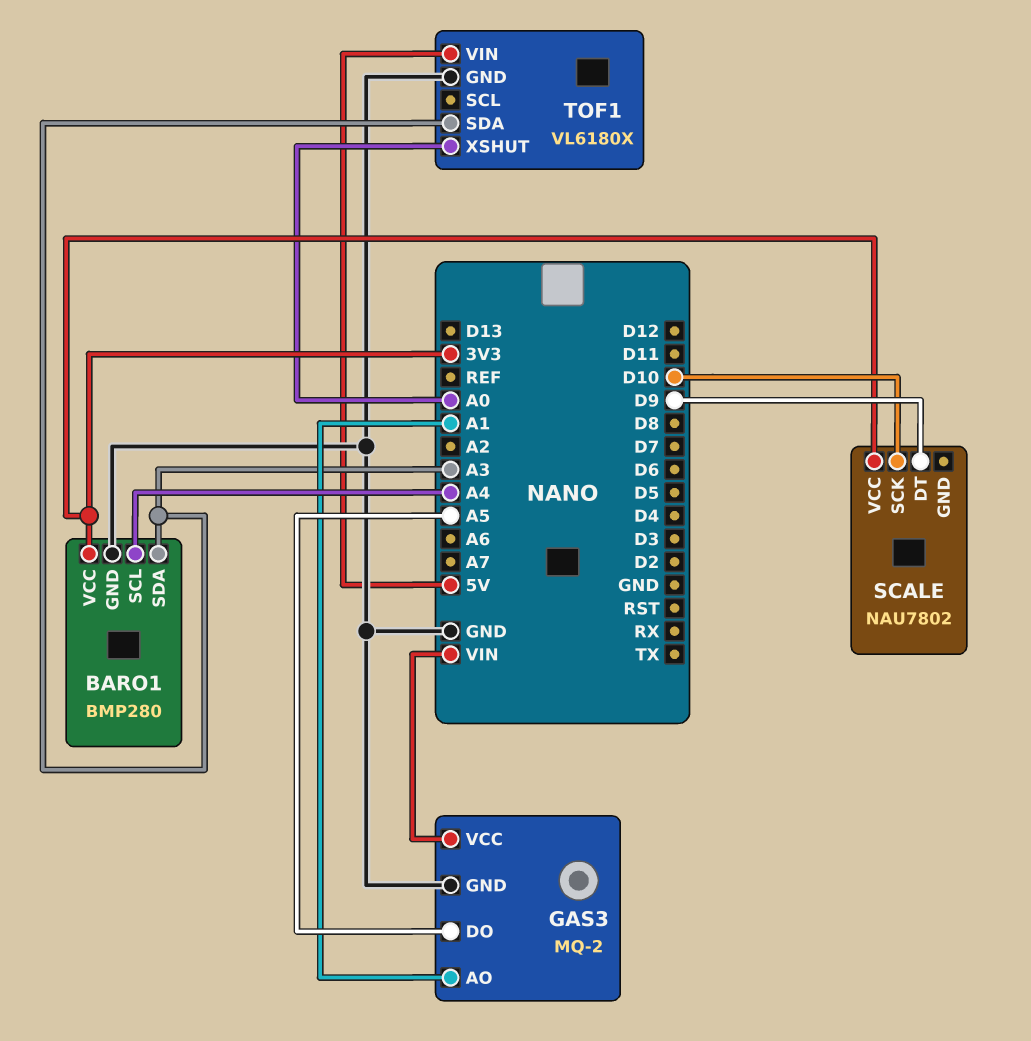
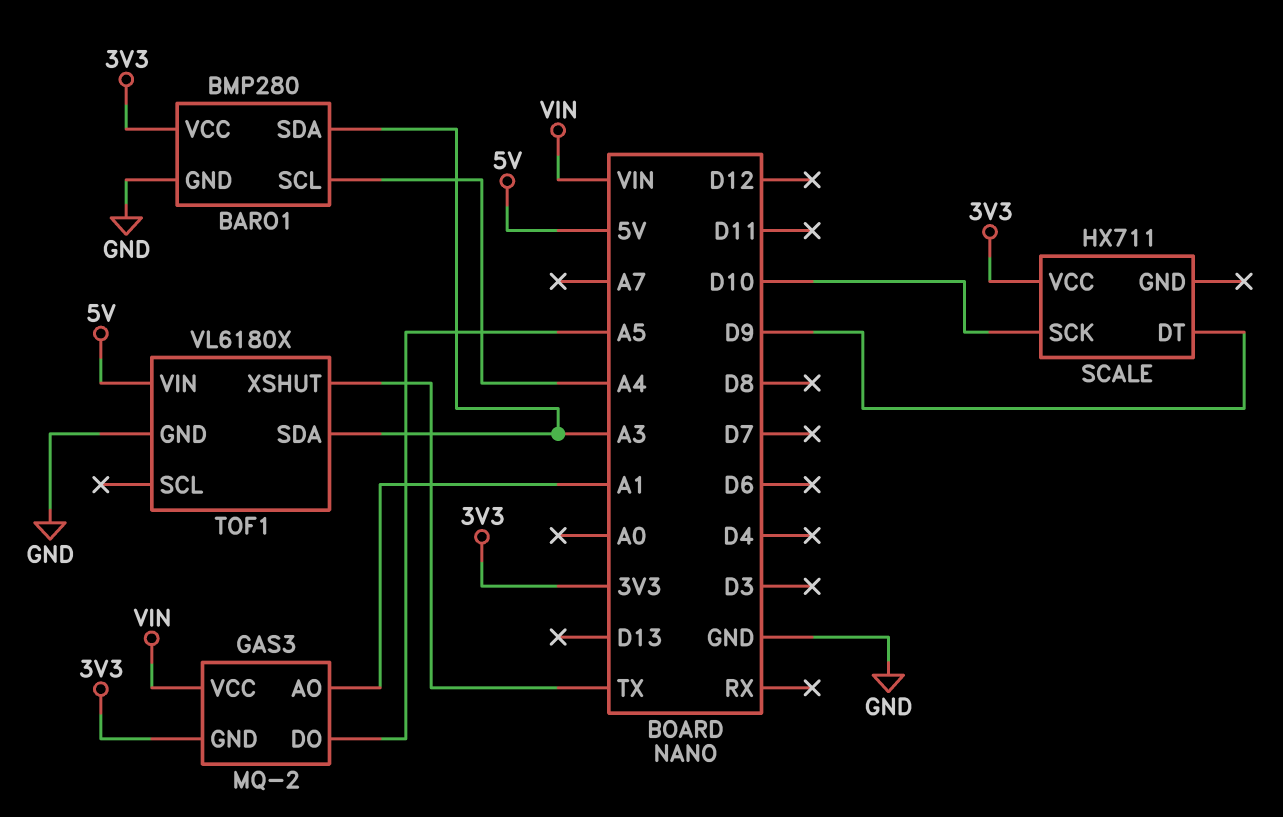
GAS3 pin GND: GND -> 3V3
SCALE: NAU7802 -> HX711
TOF1 pin XSHUT: A0 -> TX

